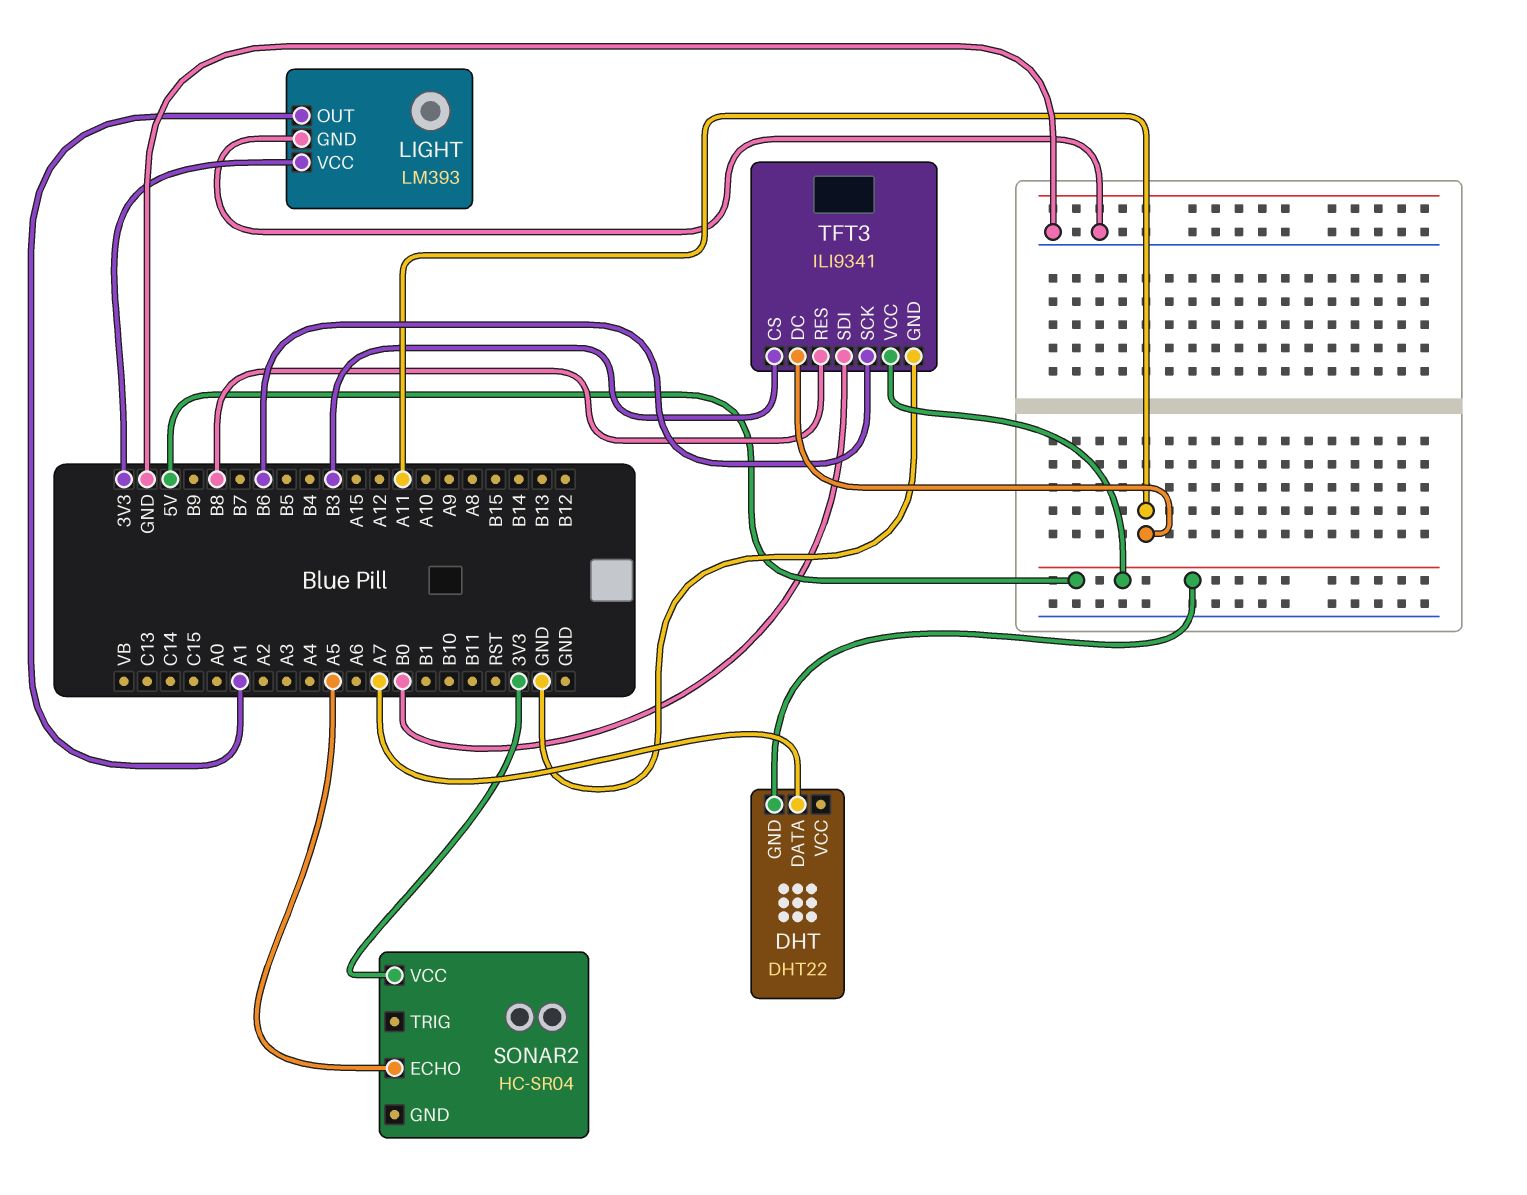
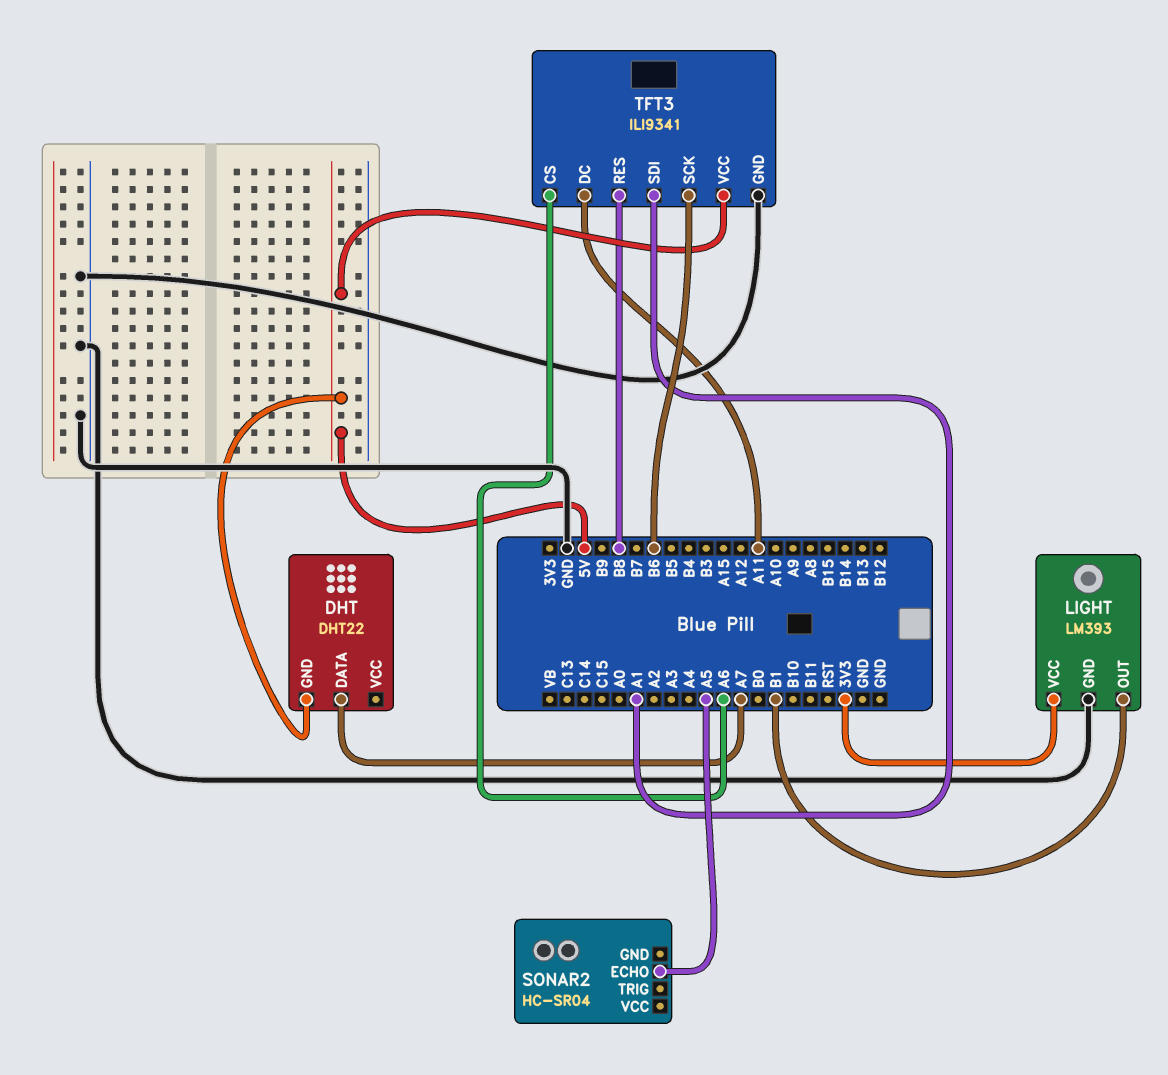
LIGHT pin OUT: A1 -> B1
SONAR2 pin VCC: 3V3 -> none
TFT3 pin CS: B3 -> A6
TFT3 pin SDI: B0 -> A1

